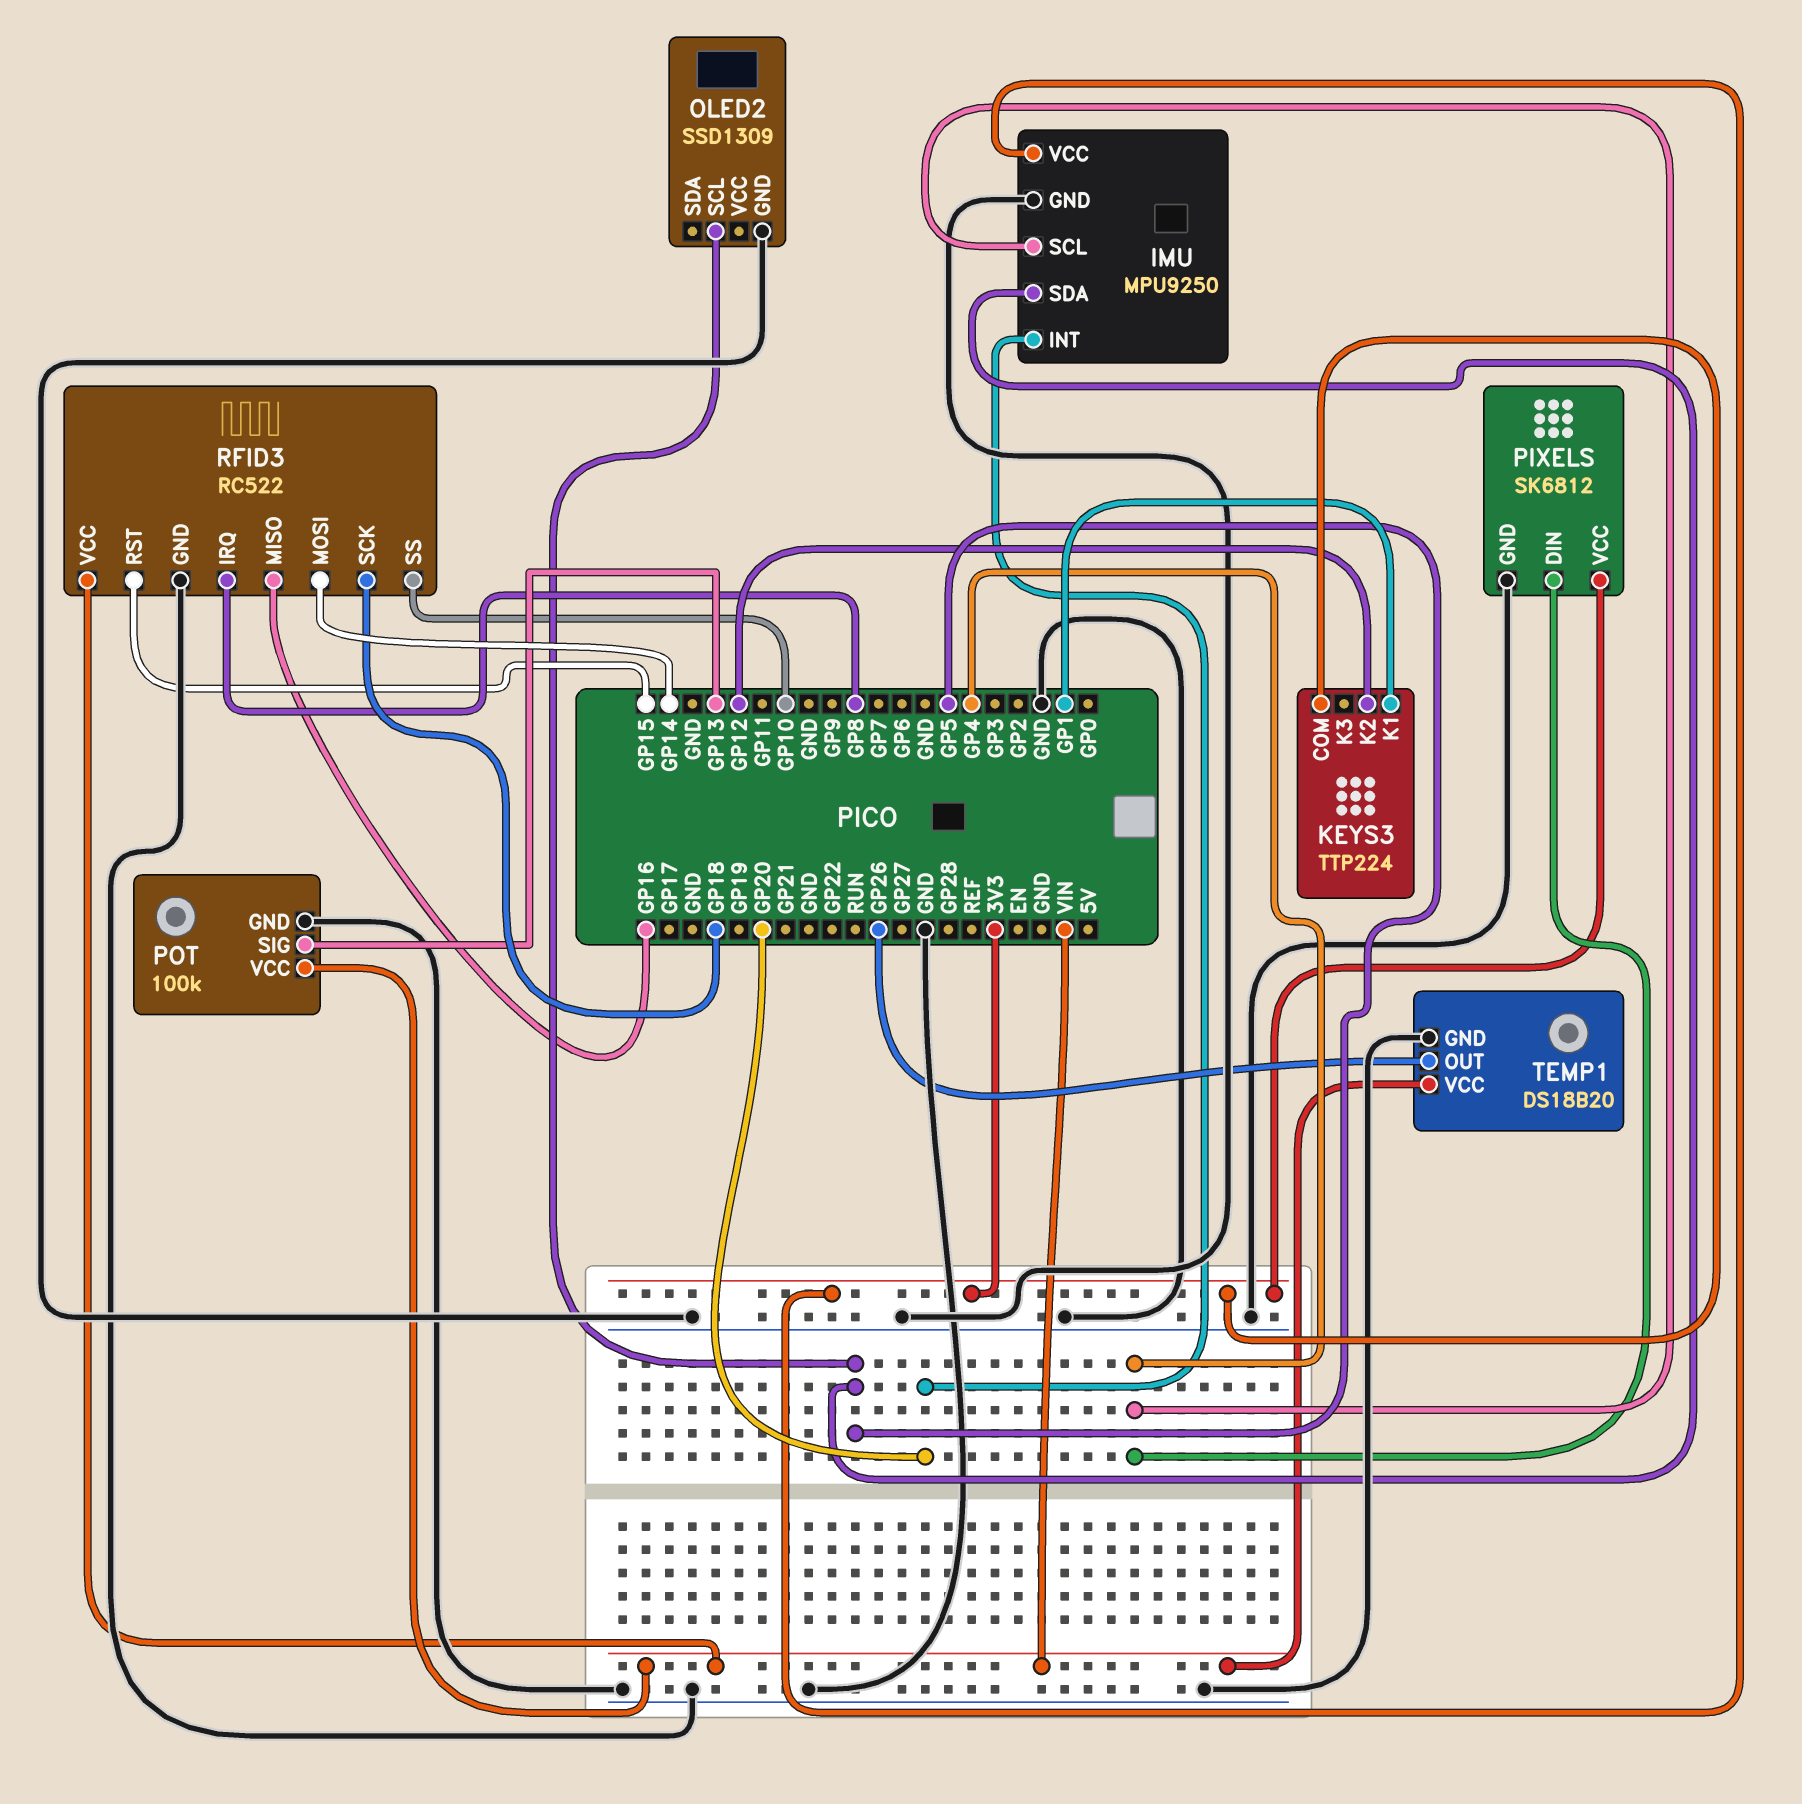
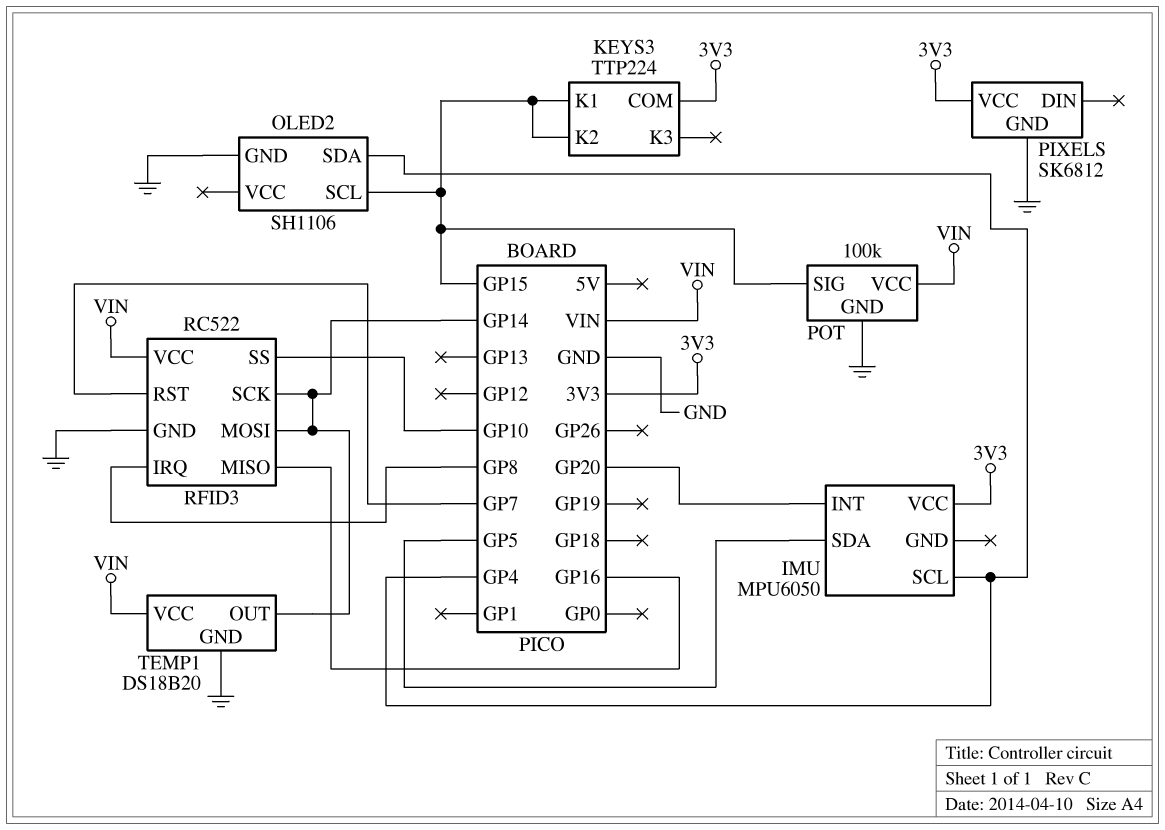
IMU: MPU9250 -> MPU6050
IMU pin GND: GND -> none
KEYS3 pin K1: GP1 -> GP15
KEYS3 pin K2: GP12 -> GP15
OLED2: SSD1309 -> SH1106
OLED2 pin SCL: GP5 -> GP15
OLED2 pin SDA: none -> GP4
PIXELS pin DIN: GP4 -> none
POT pin SIG: GP13 -> GP15
RFID3 pin RST: GP15 -> GP7
RFID3 pin SCK: GP18 -> GP14
TEMP1 pin OUT: GP26 -> GP14

